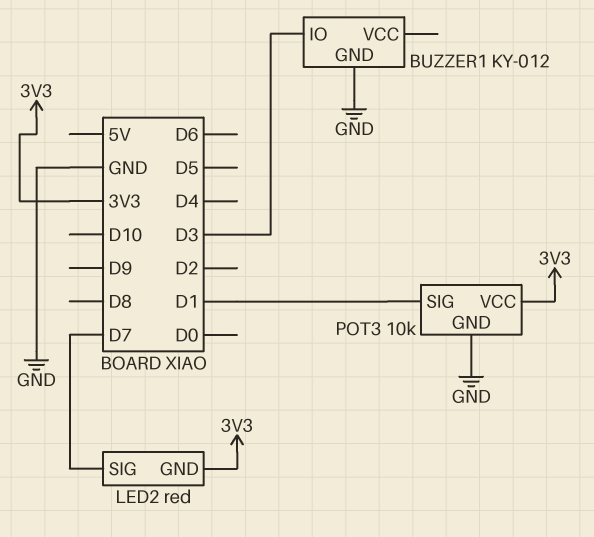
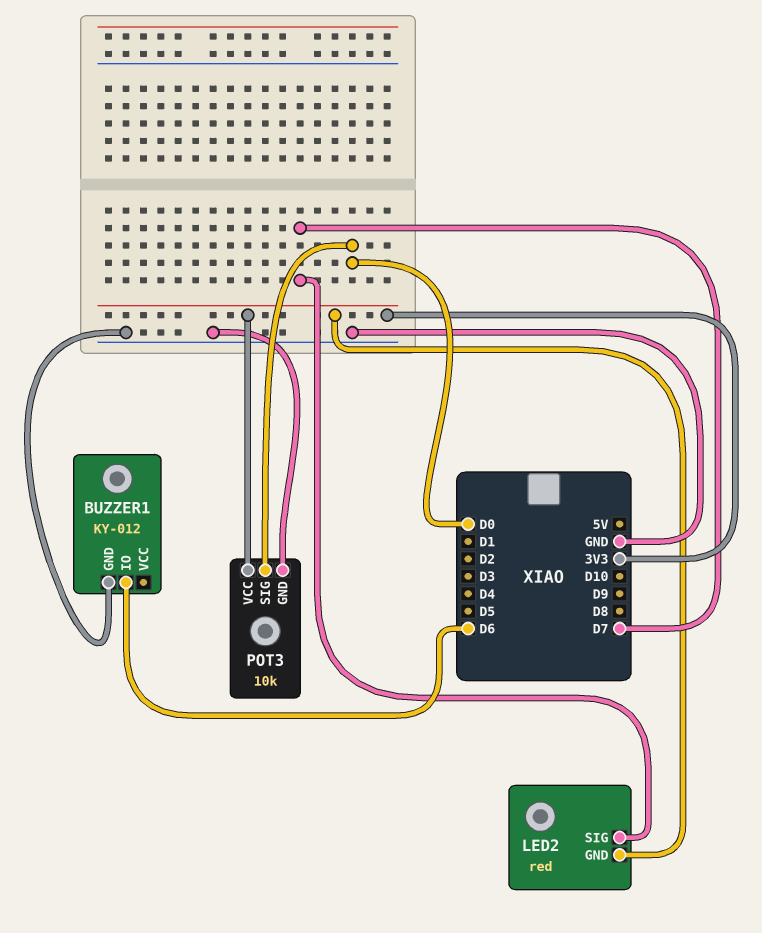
BUZZER1 pin IO: D3 -> D6
POT3 pin SIG: D1 -> D0

